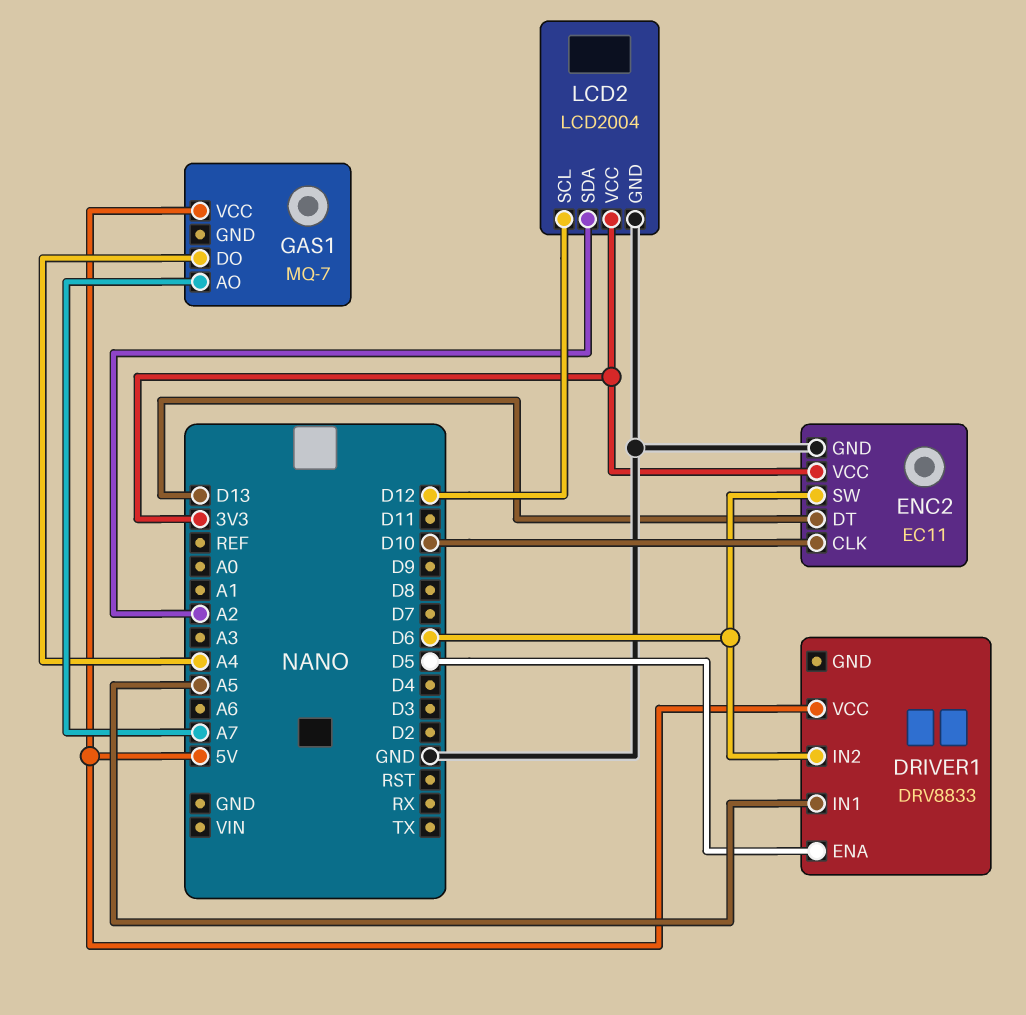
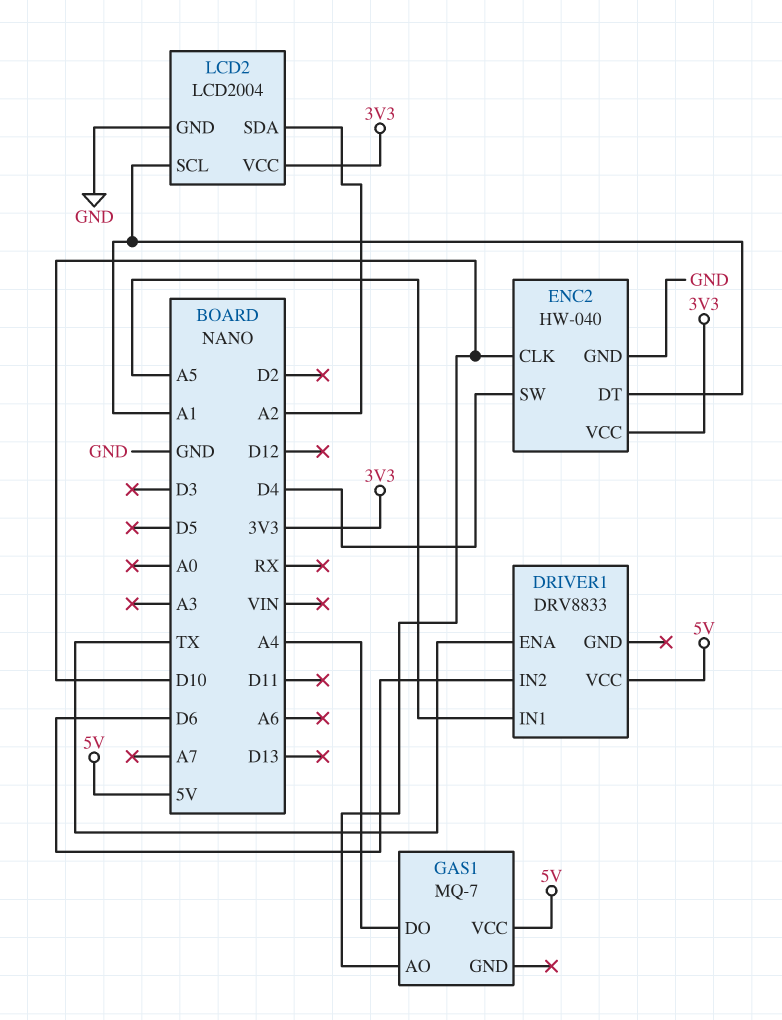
DRIVER1 pin ENA: D5 -> TX
ENC2: EC11 -> HW-040
ENC2 pin DT: D13 -> A1
ENC2 pin SW: D6 -> D4
GAS1 pin AO: A7 -> D10
LCD2 pin SCL: D12 -> A1

